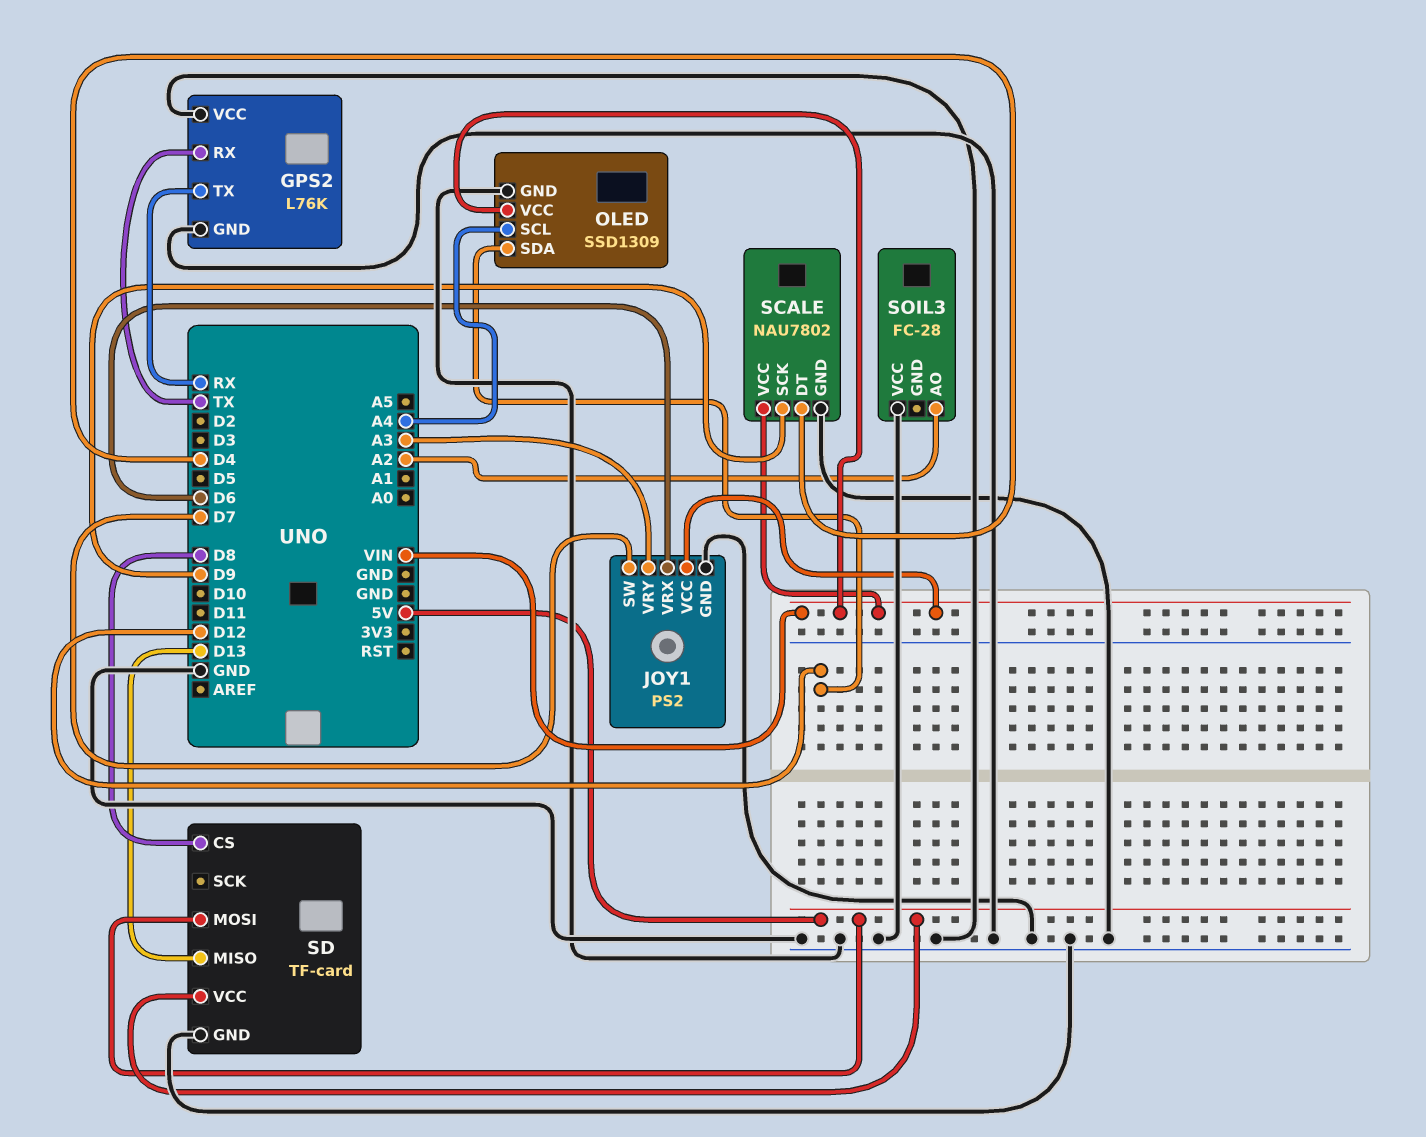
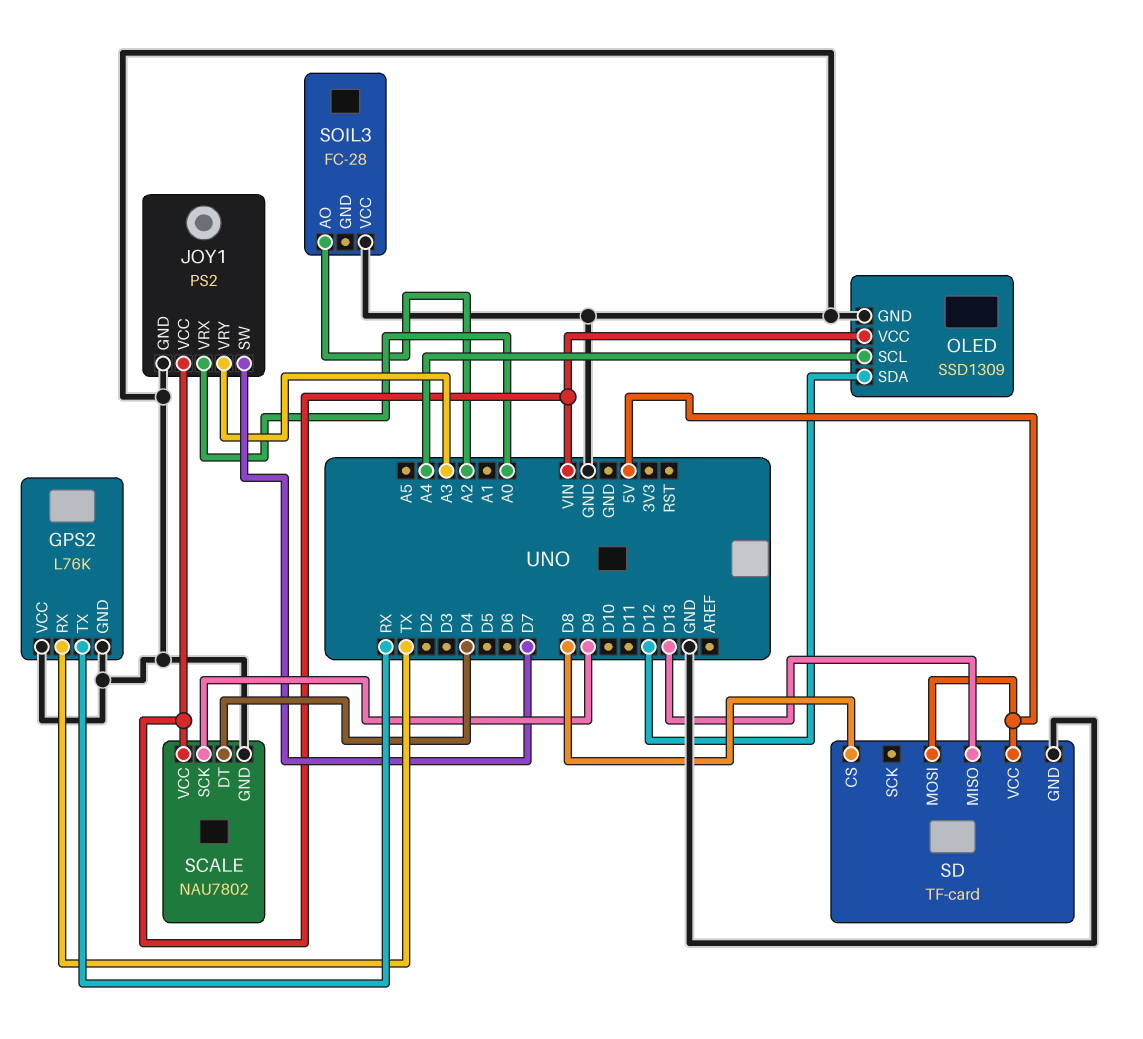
JOY1 pin VRX: D6 -> A0

